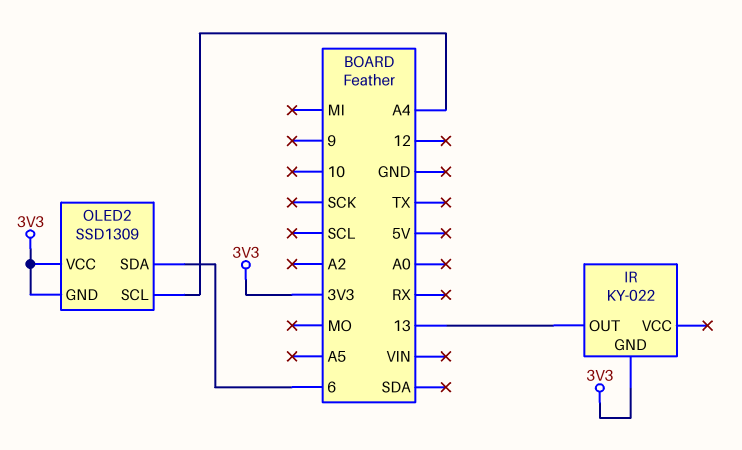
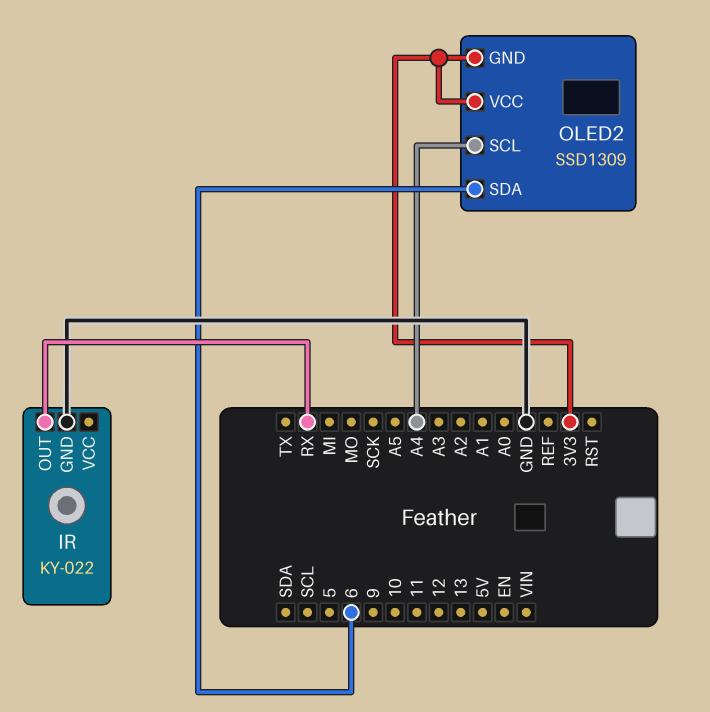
IR pin GND: 3V3 -> GND
IR pin OUT: 13 -> RX

